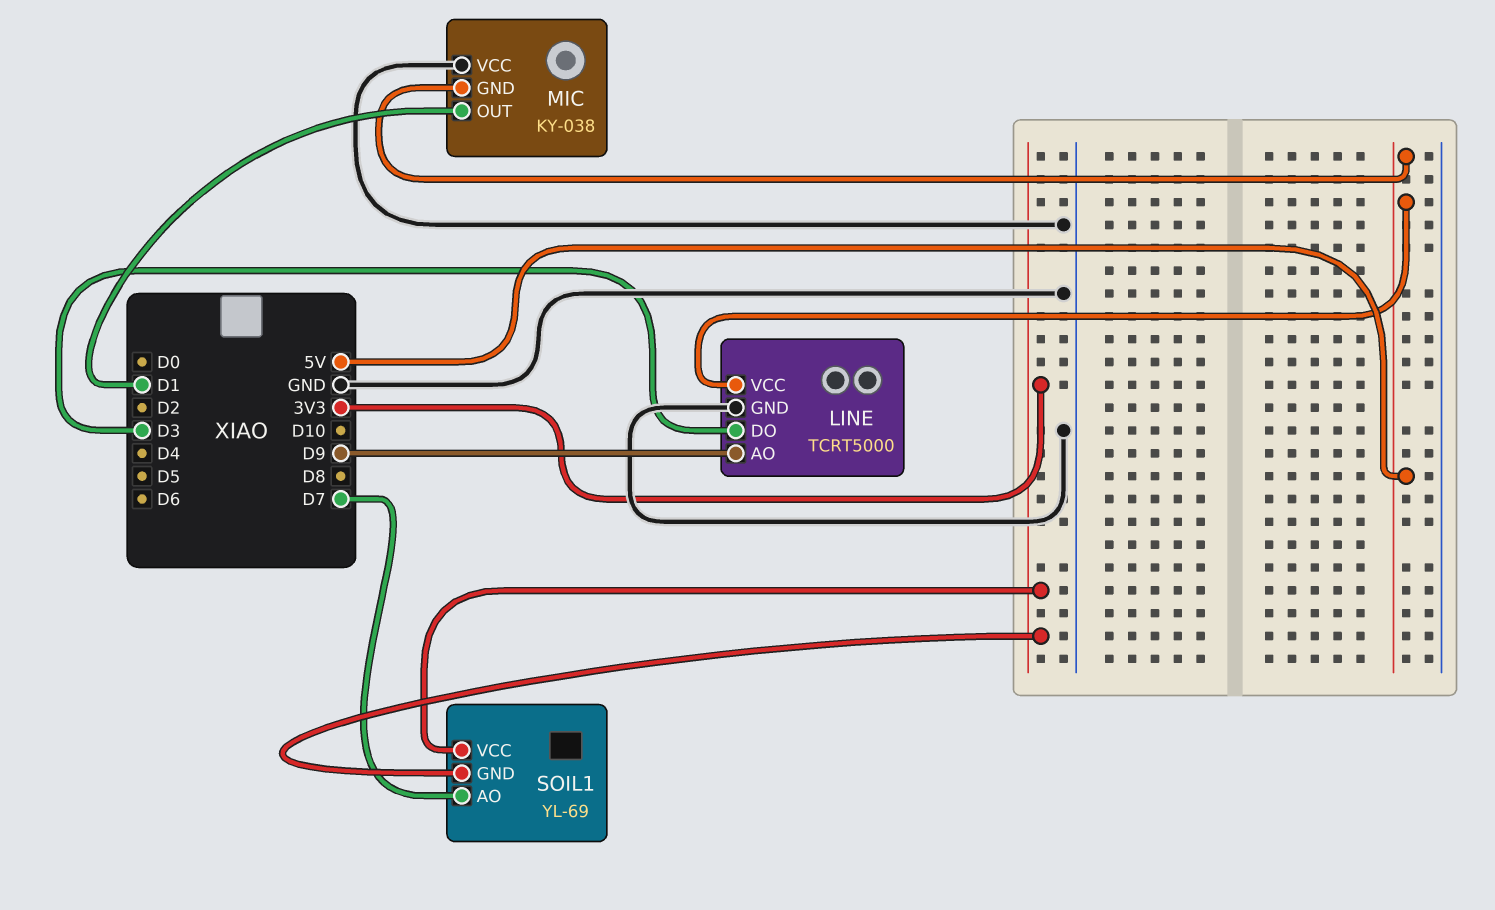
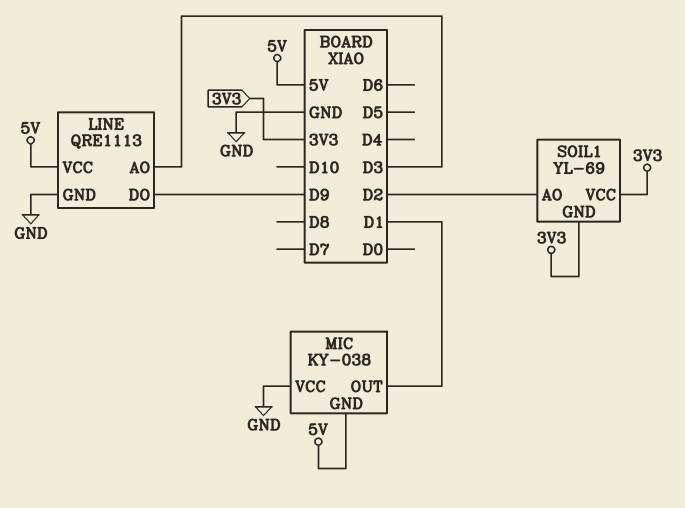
LINE: TCRT5000 -> QRE1113
LINE pin AO: D9 -> D3
LINE pin DO: D3 -> D9
SOIL1 pin AO: D7 -> D2

